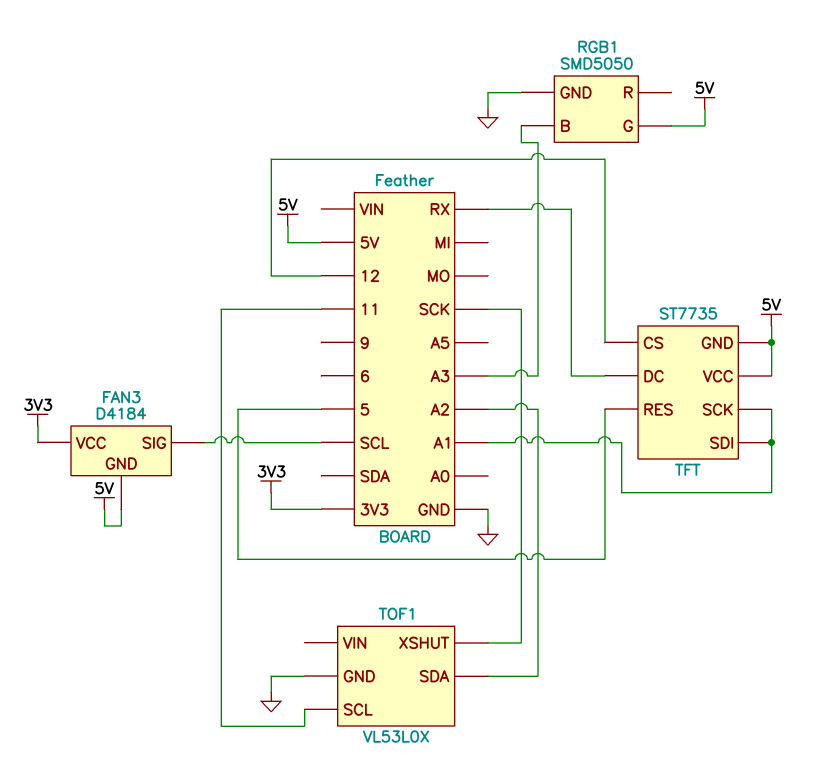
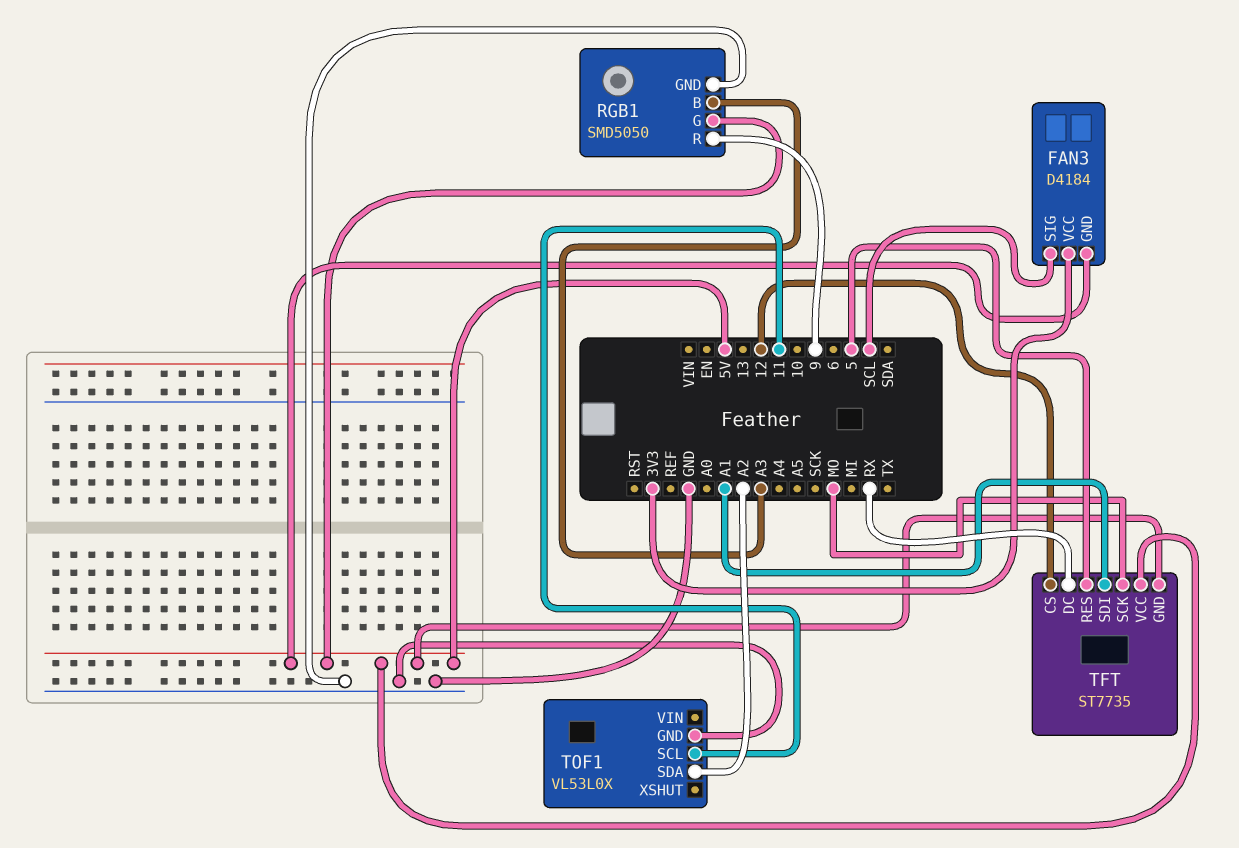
RGB1 pin R: none -> 9
TFT pin SCK: A1 -> MO
TOF1 pin XSHUT: SCK -> none

